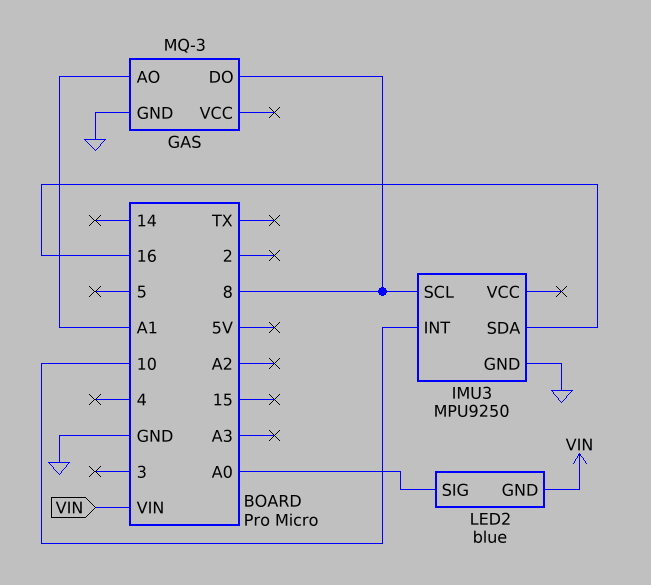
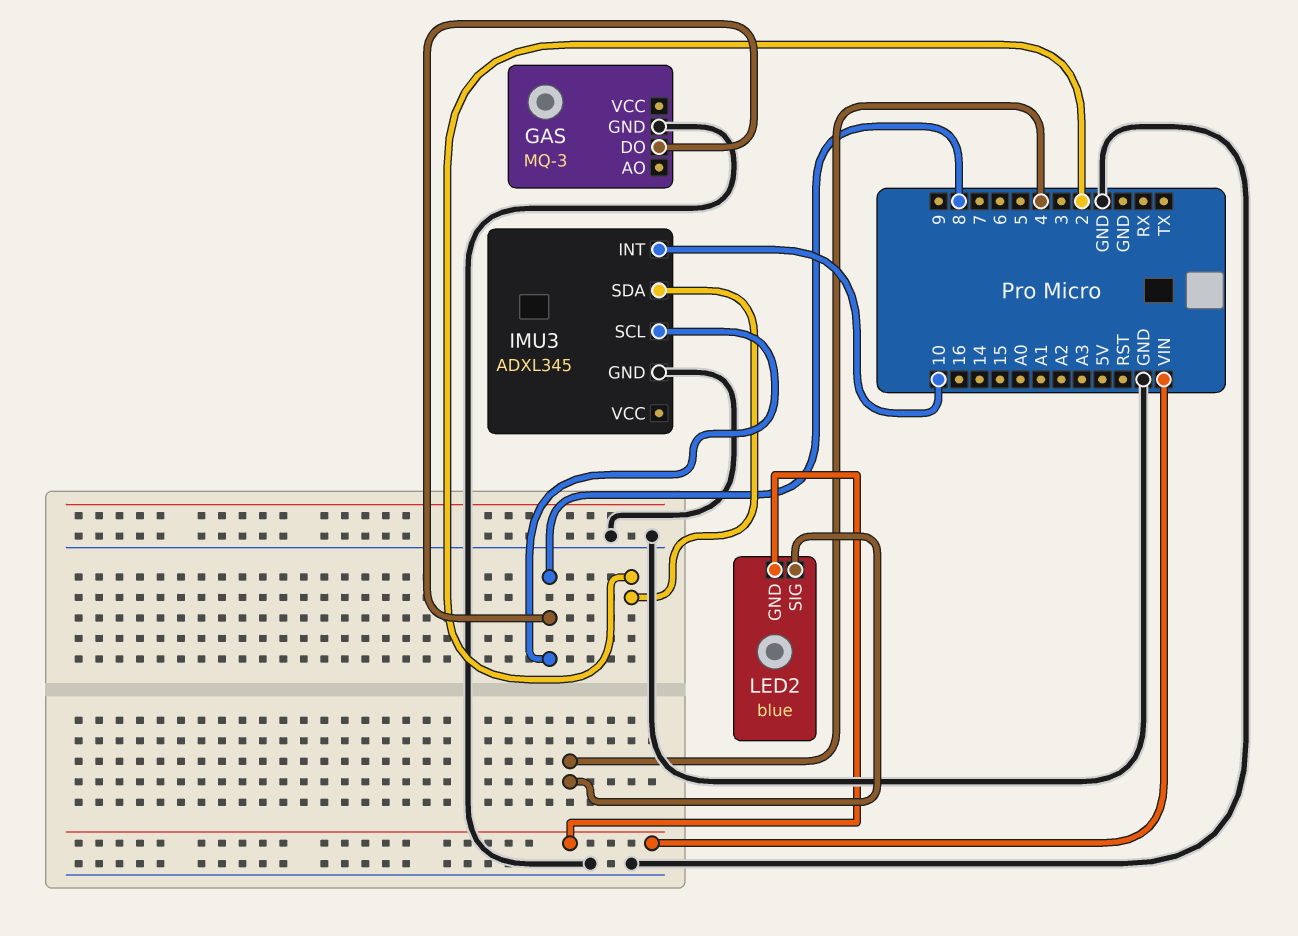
GAS pin AO: A1 -> none
IMU3: MPU9250 -> ADXL345
IMU3 pin SDA: 16 -> 2
LED2 pin SIG: A0 -> 4

